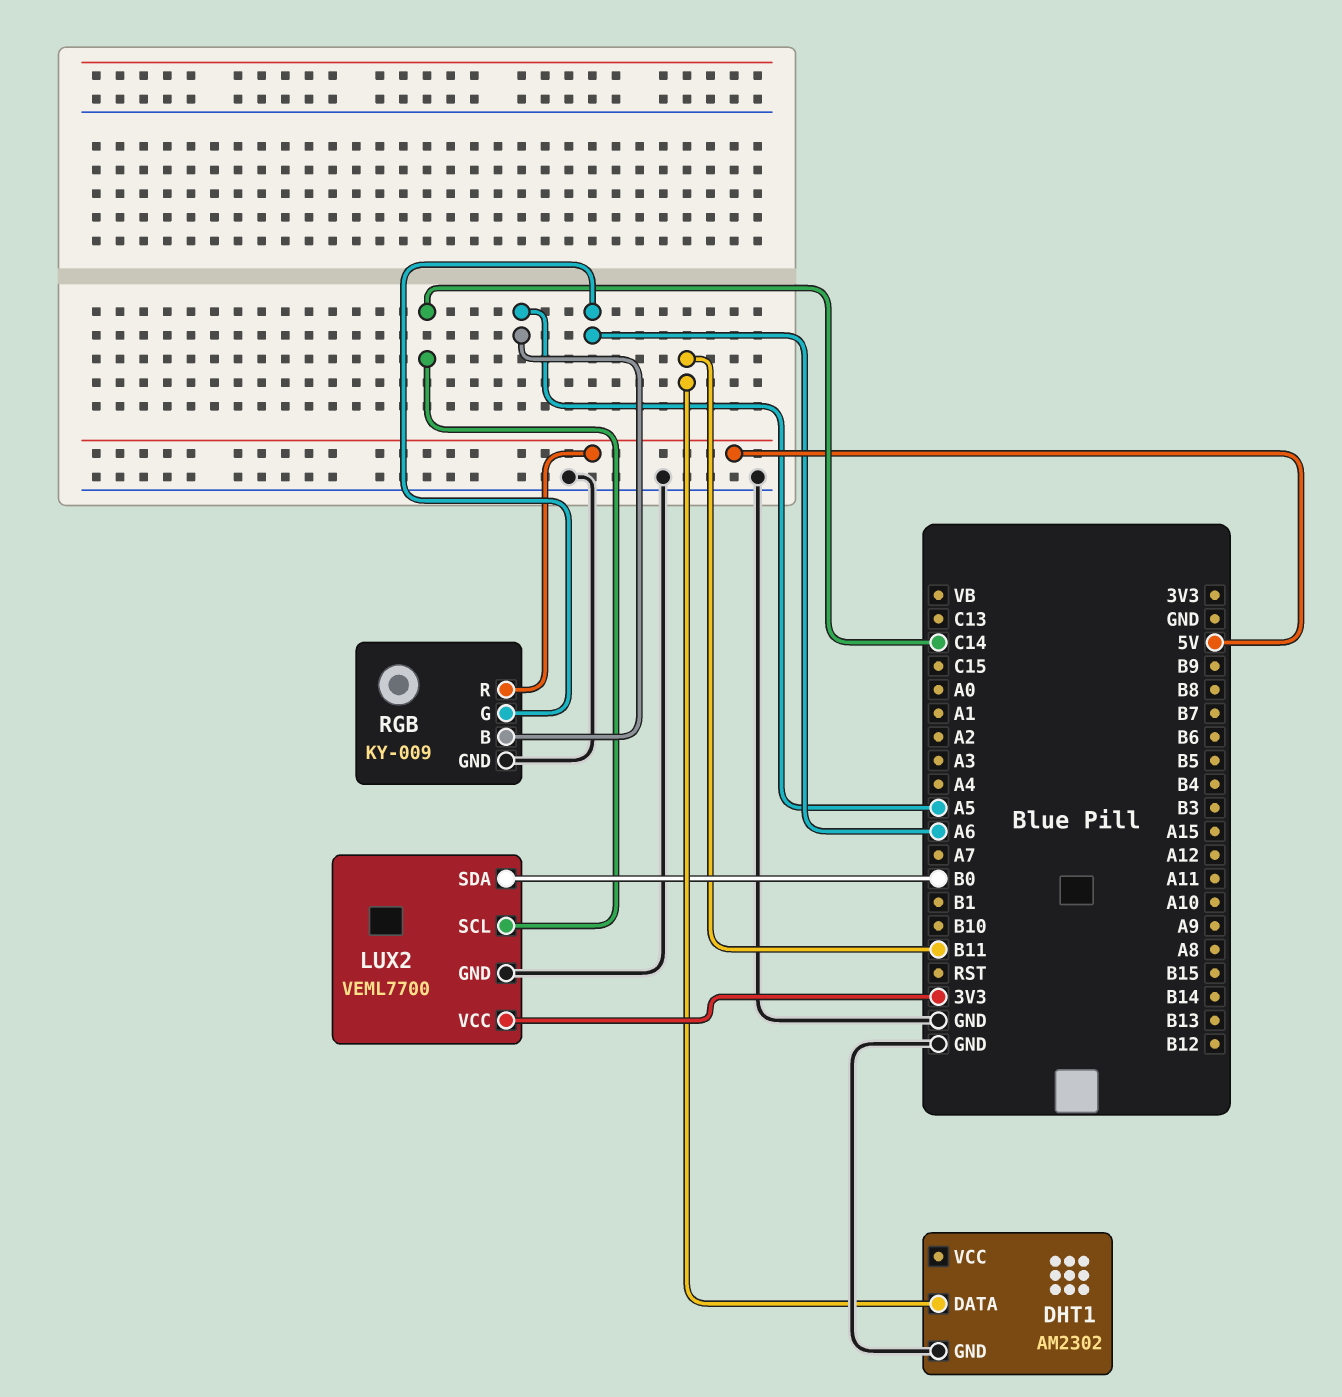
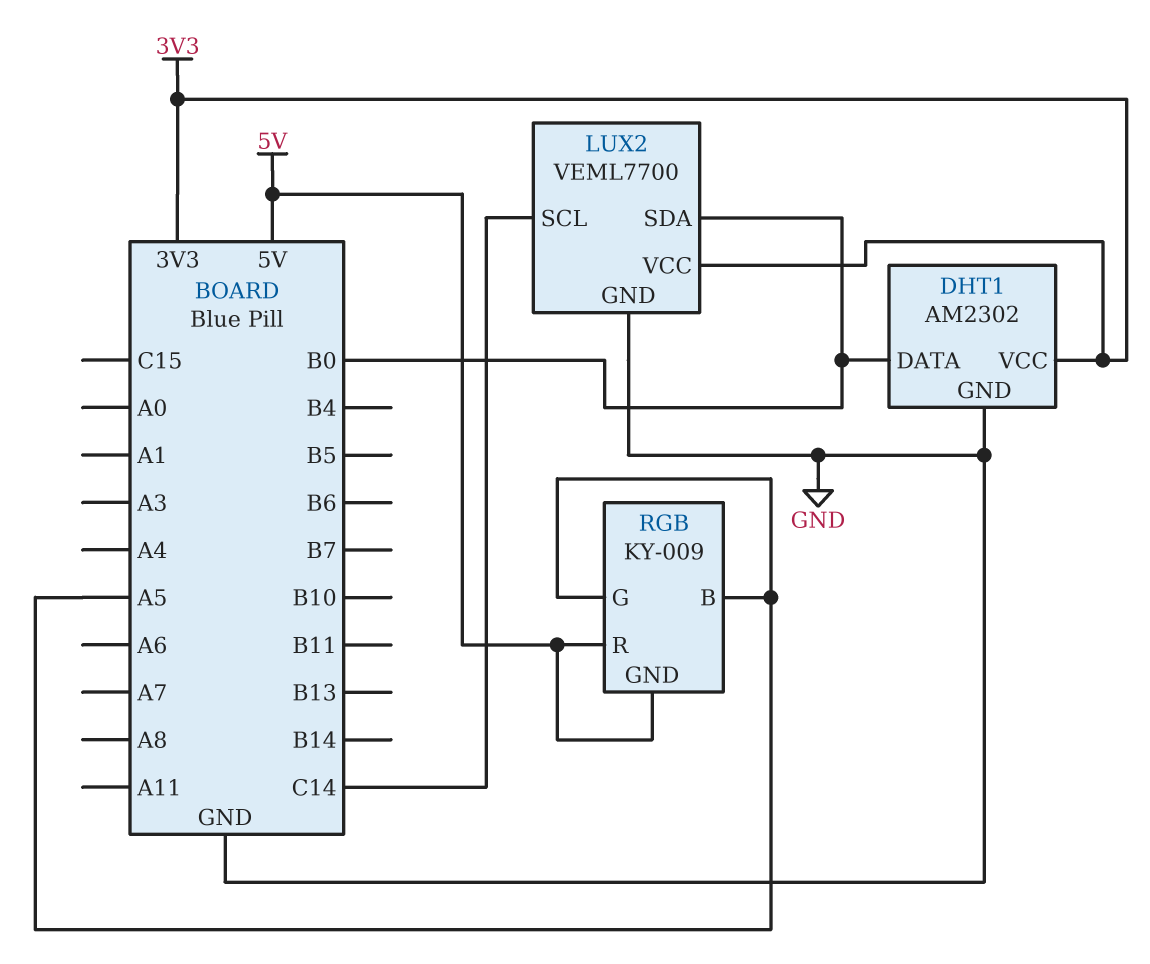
DHT1 pin DATA: B11 -> B0
DHT1 pin VCC: none -> 3V3
RGB pin G: A6 -> A5
RGB pin GND: GND -> 5V

